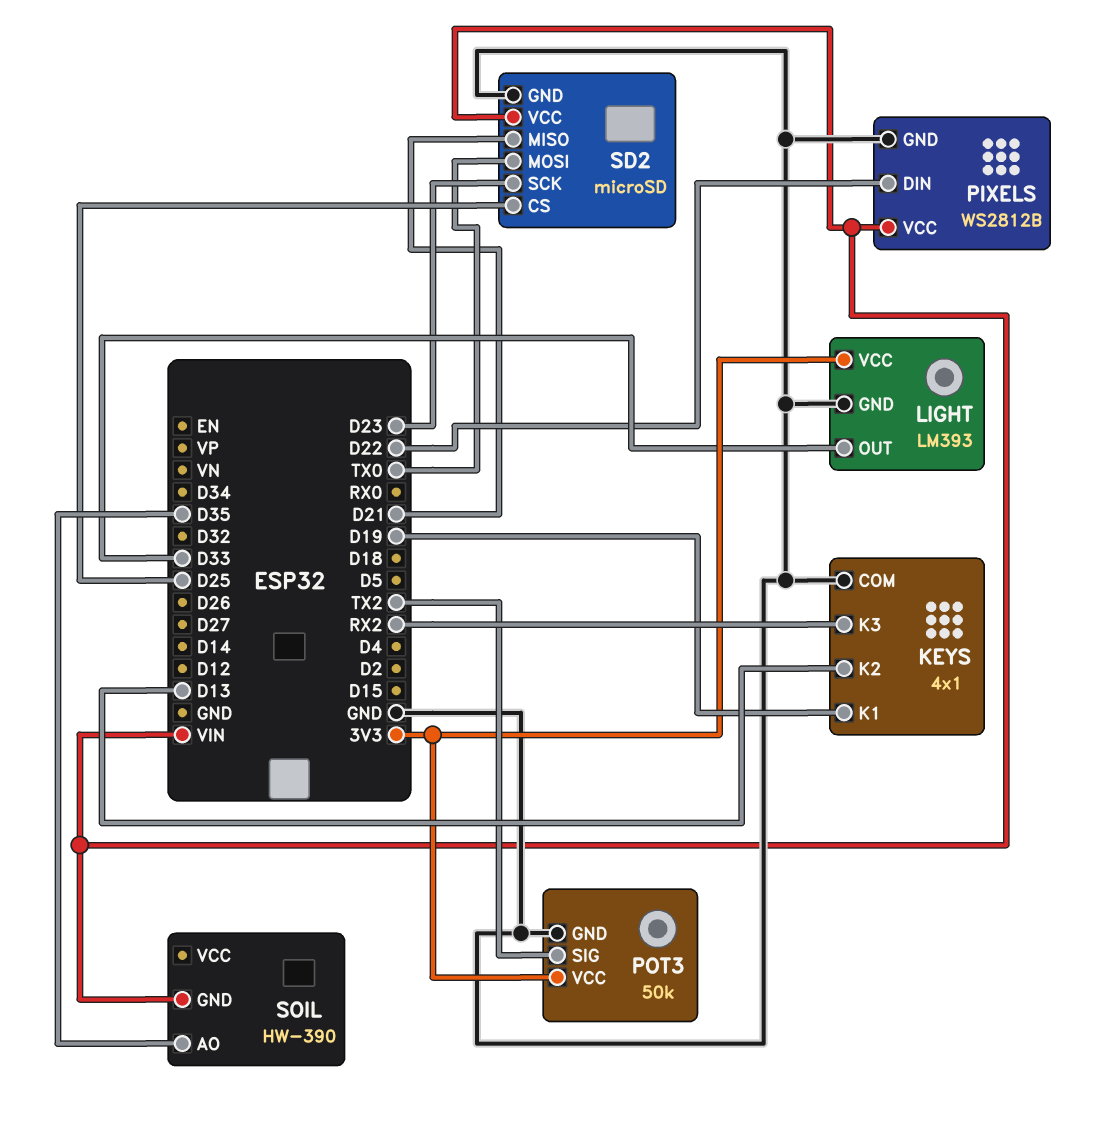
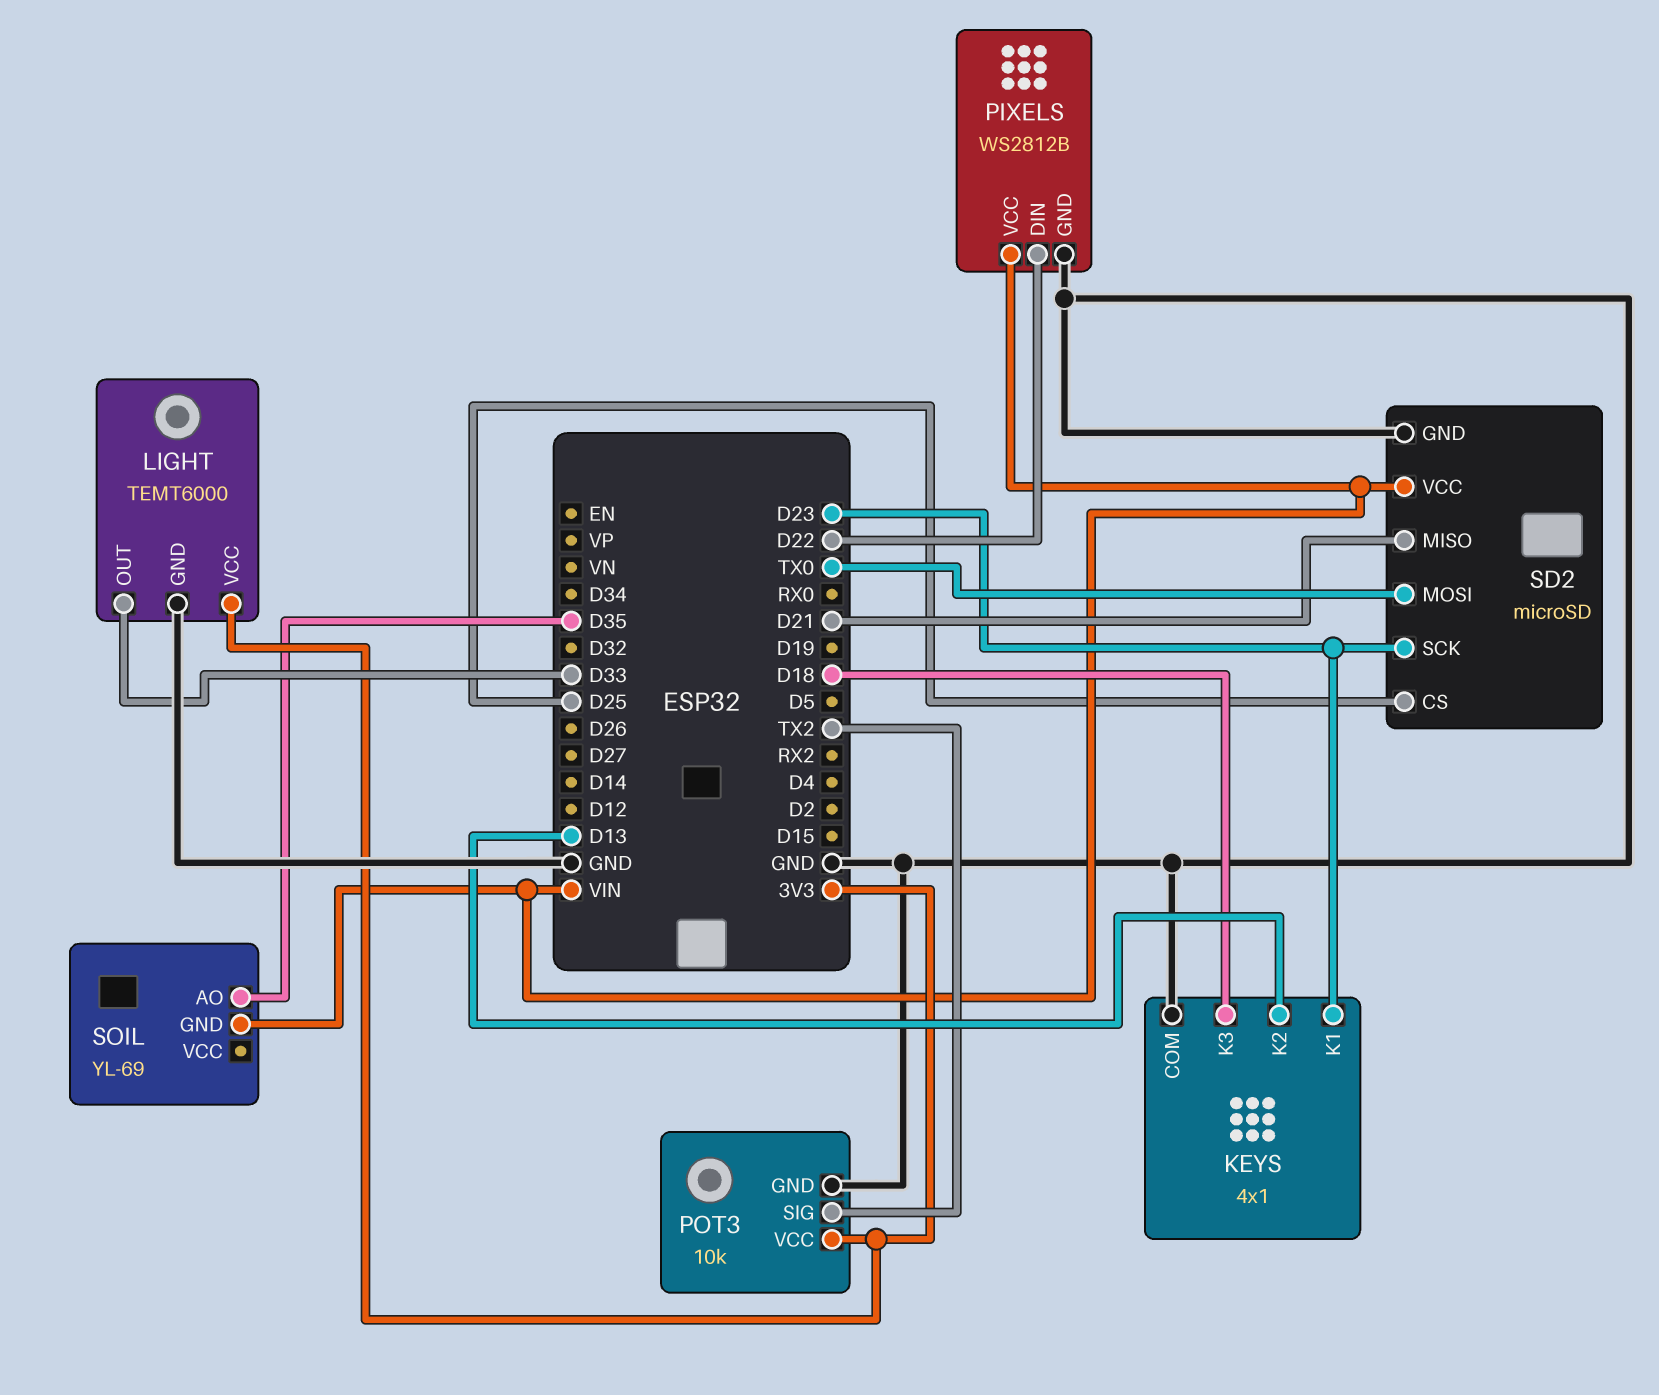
KEYS pin K1: D19 -> D23
KEYS pin K3: RX2 -> D18
LIGHT: LM393 -> TEMT6000
POT3: 50k -> 10k
SOIL: HW-390 -> YL-69

